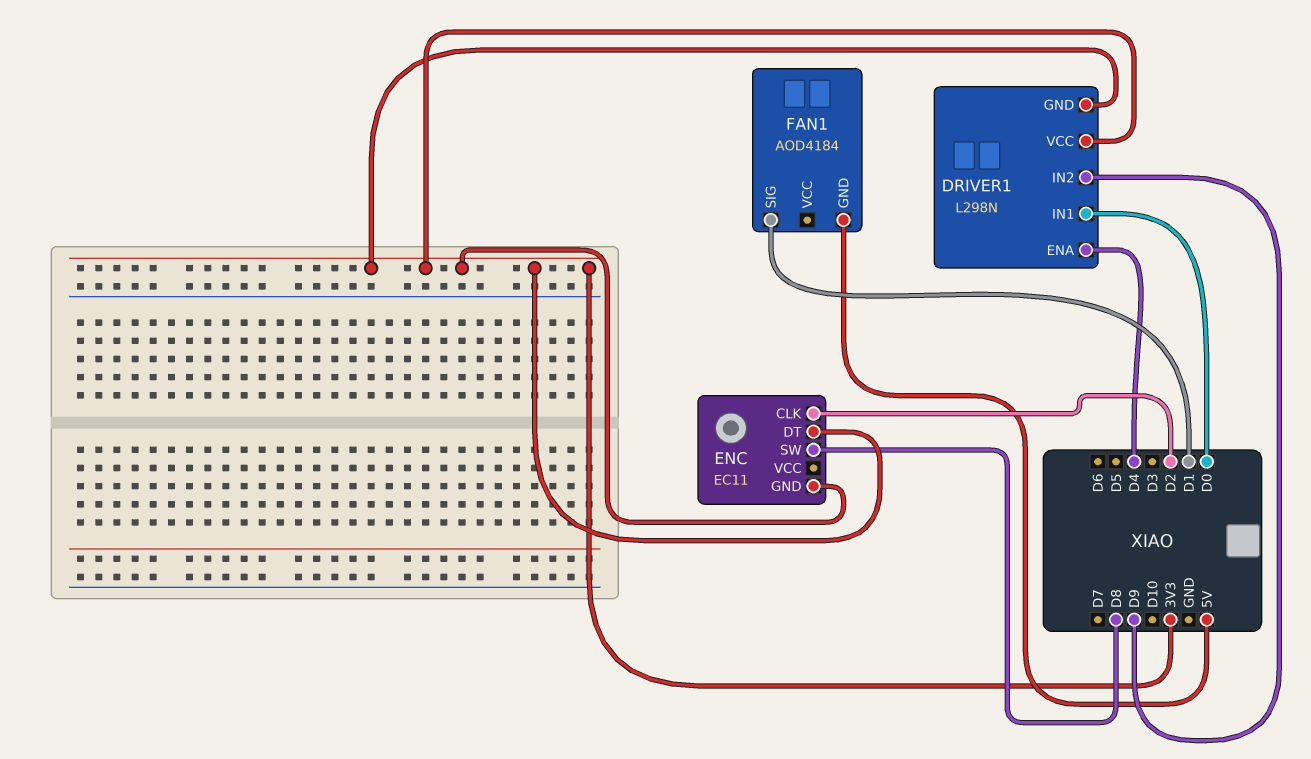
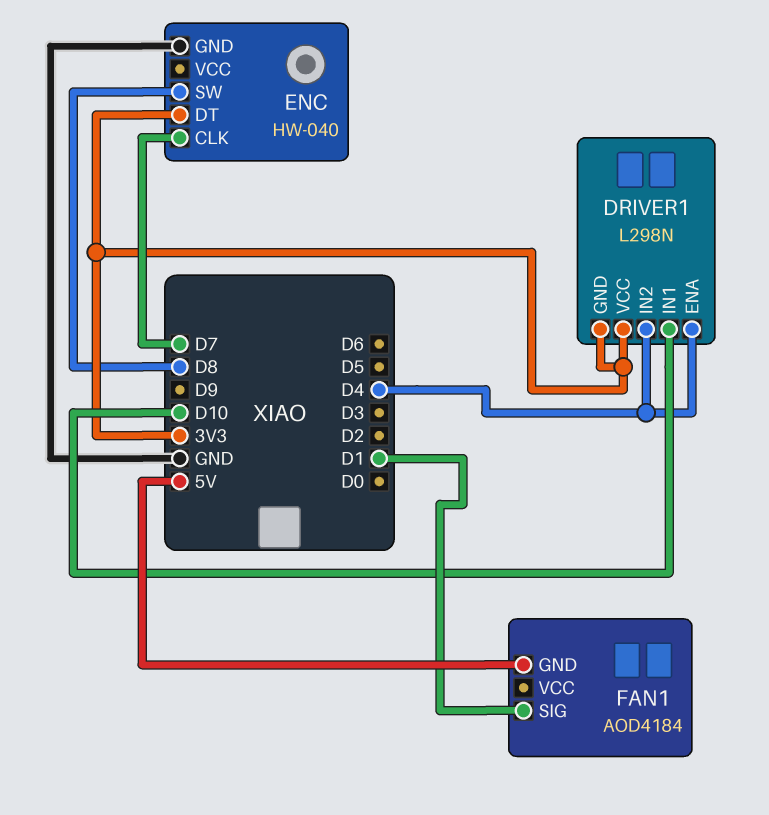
DRIVER1 pin IN1: D0 -> D10
DRIVER1 pin IN2: D9 -> D4
ENC: EC11 -> HW-040
ENC pin CLK: D2 -> D7
ENC pin GND: 3V3 -> GND

